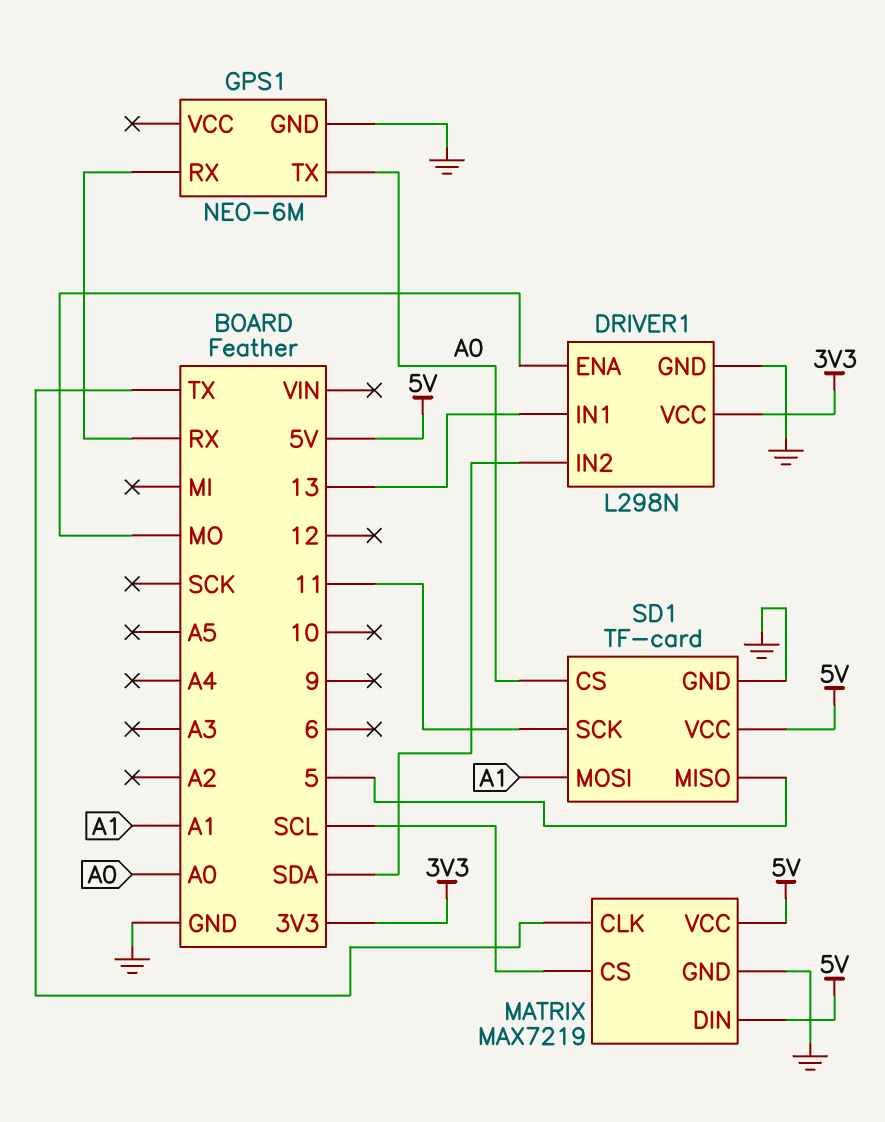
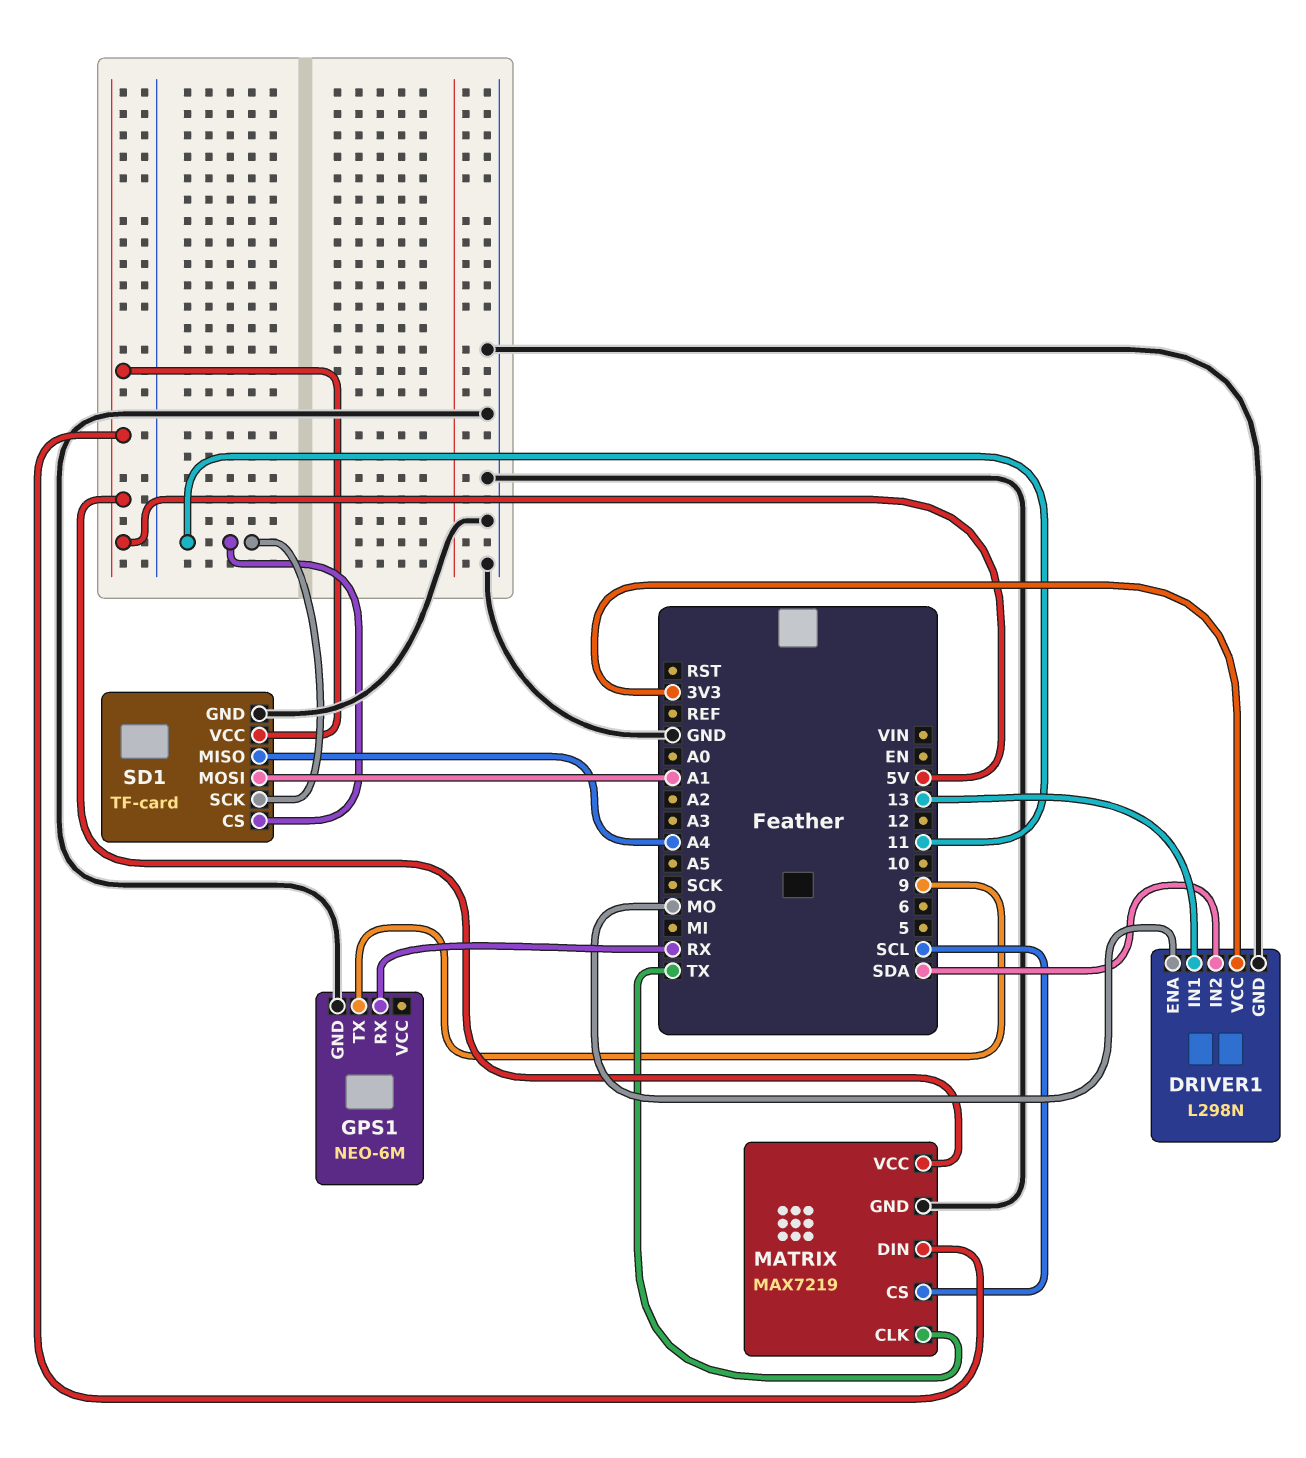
GPS1 pin TX: A0 -> 9
SD1 pin CS: A0 -> 11
SD1 pin MISO: 5 -> A4

